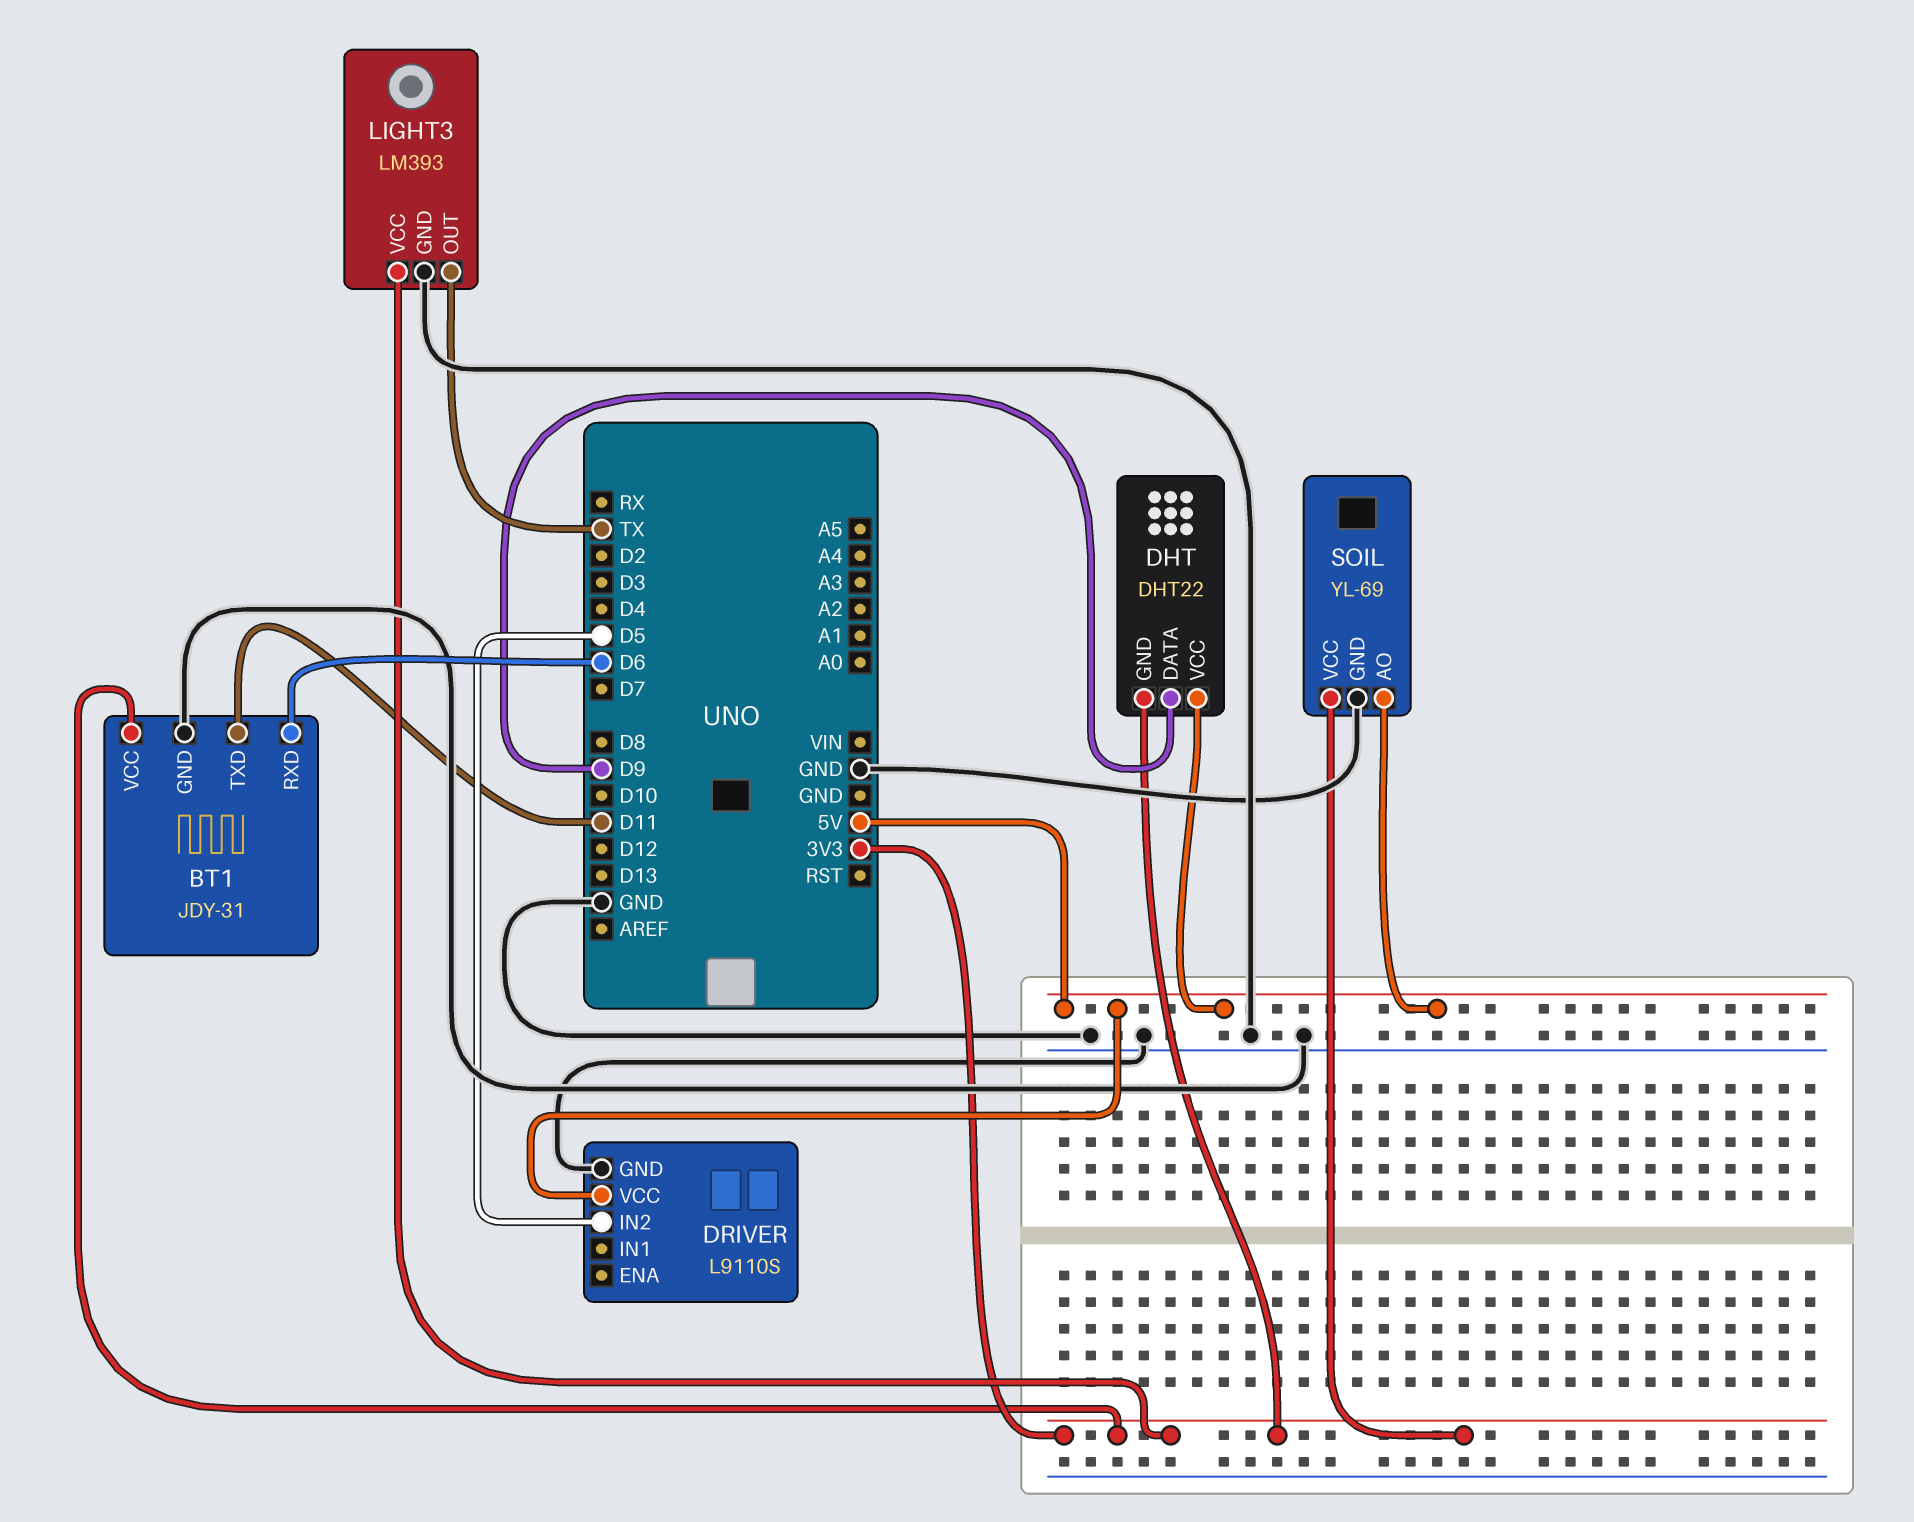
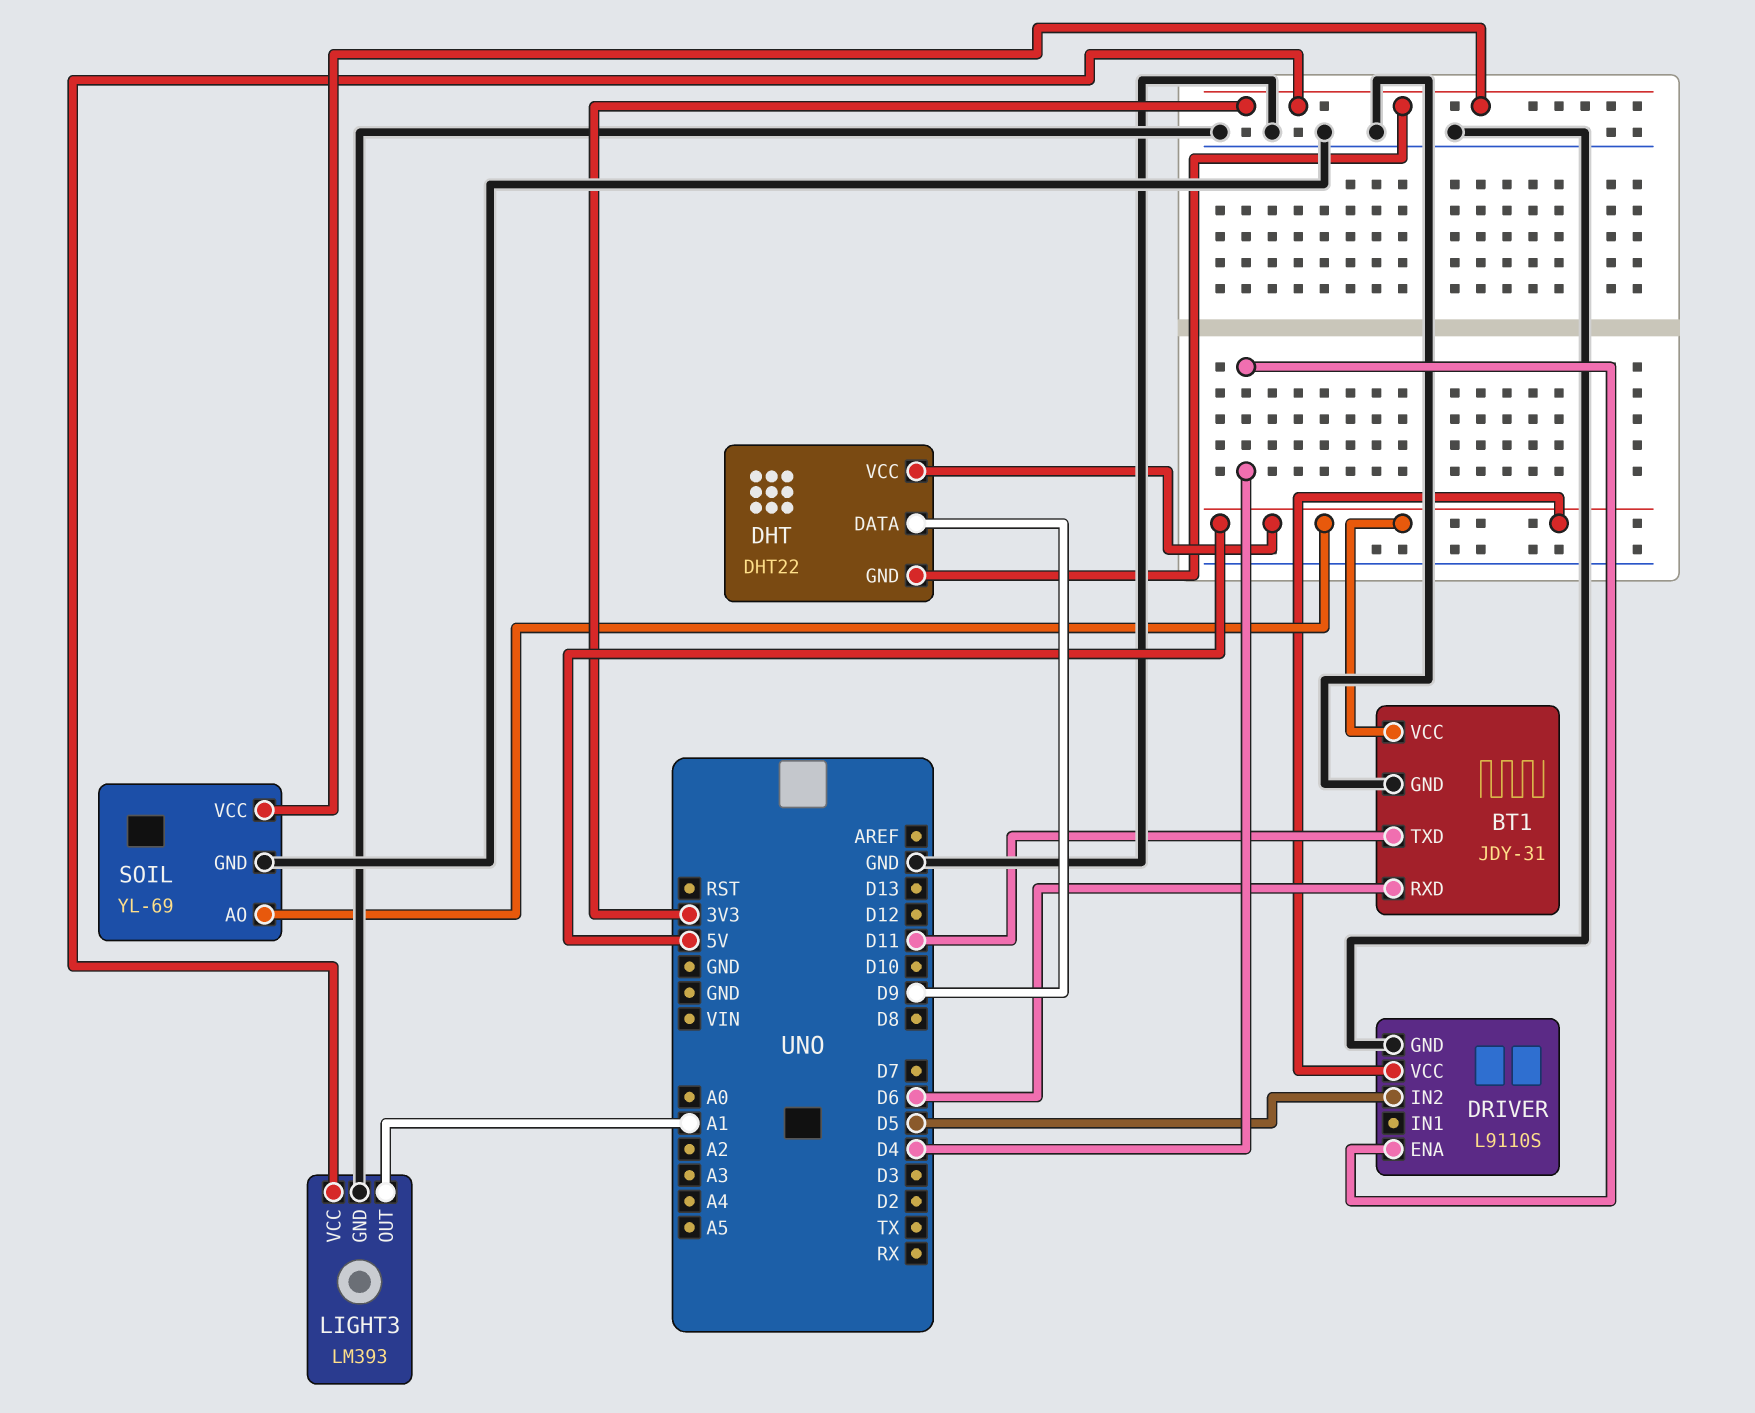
BT1 pin VCC: 3V3 -> 5V
DRIVER pin ENA: none -> D4
LIGHT3 pin OUT: TX -> A1

